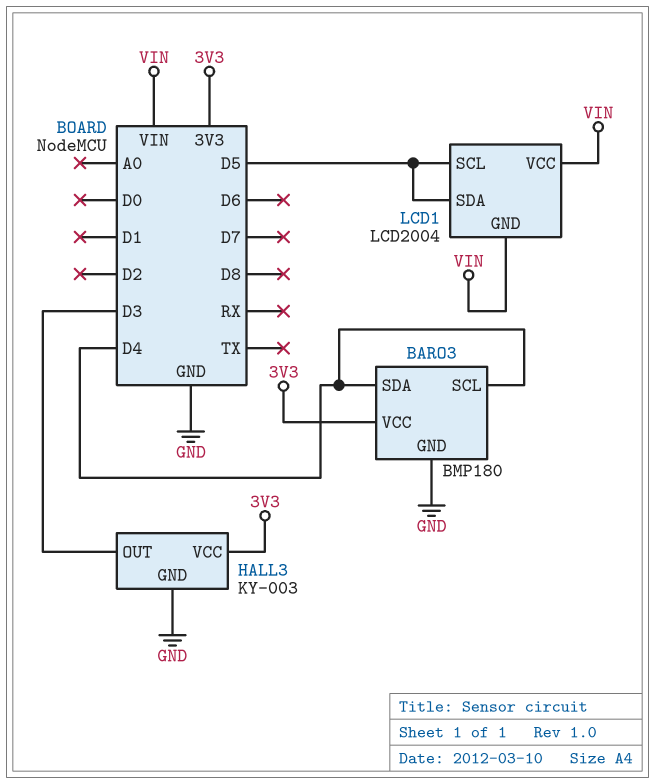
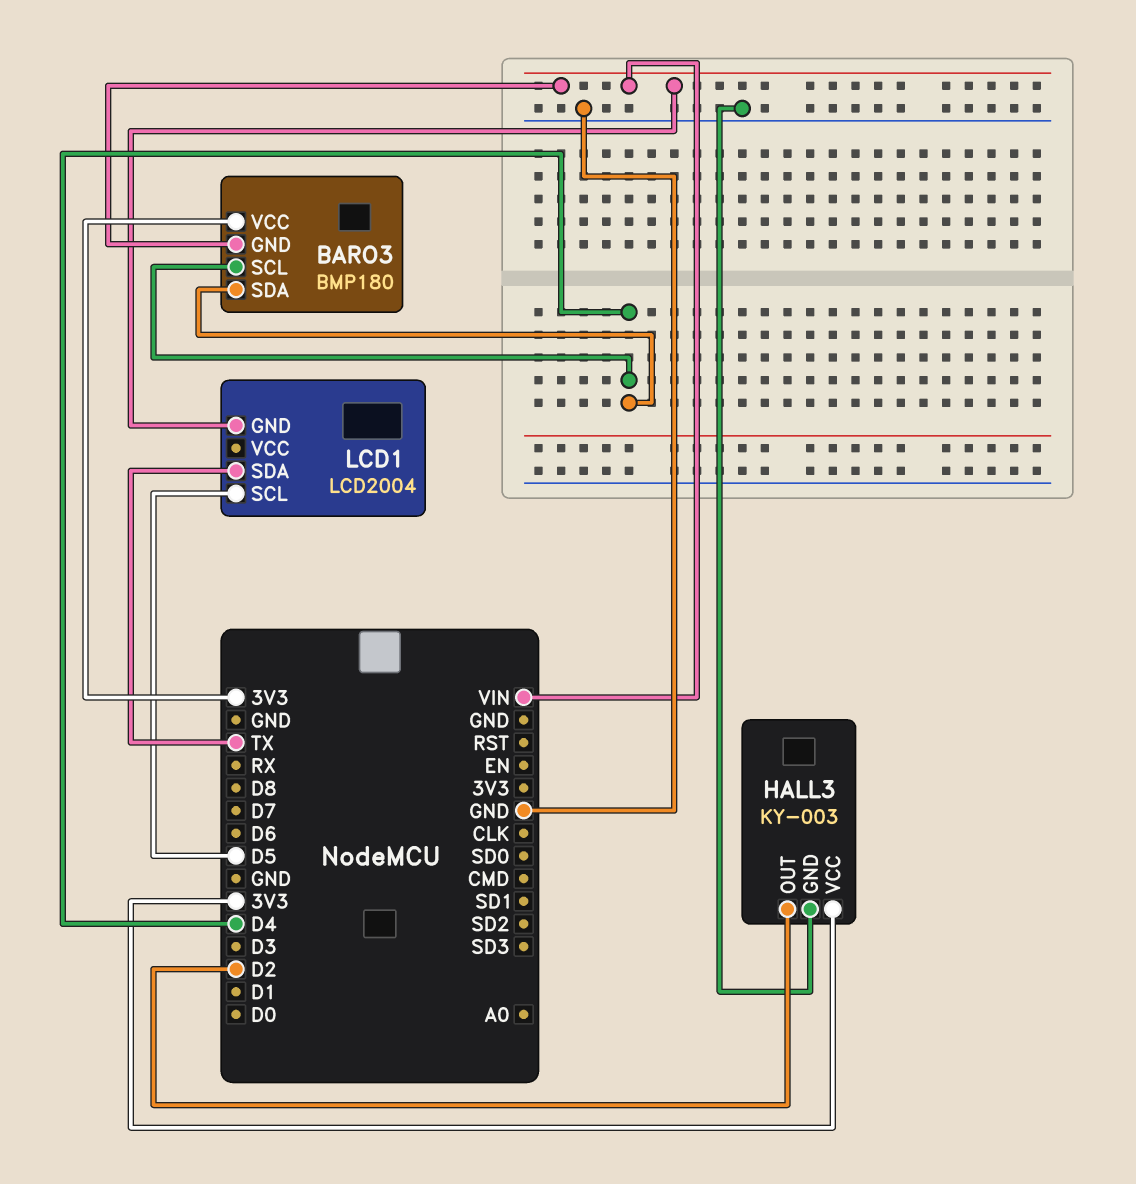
BARO3 pin GND: GND -> VIN
HALL3 pin OUT: D3 -> D2
LCD1 pin SDA: D5 -> TX
LCD1 pin VCC: VIN -> none

